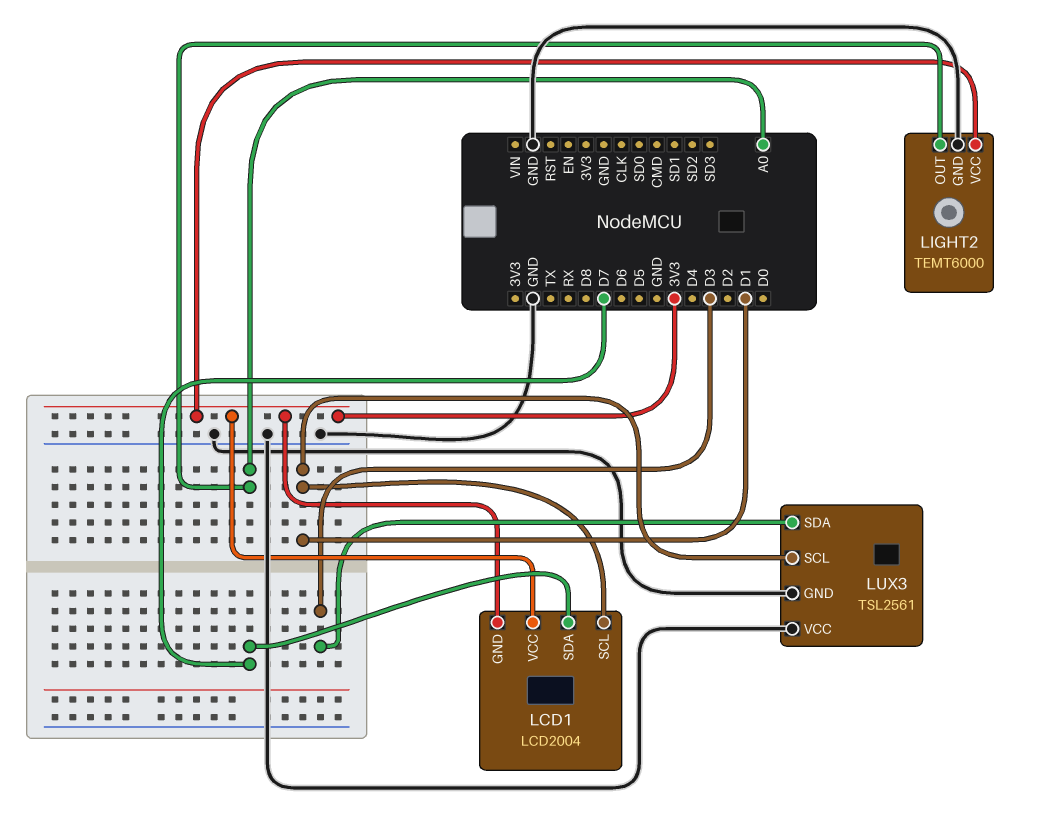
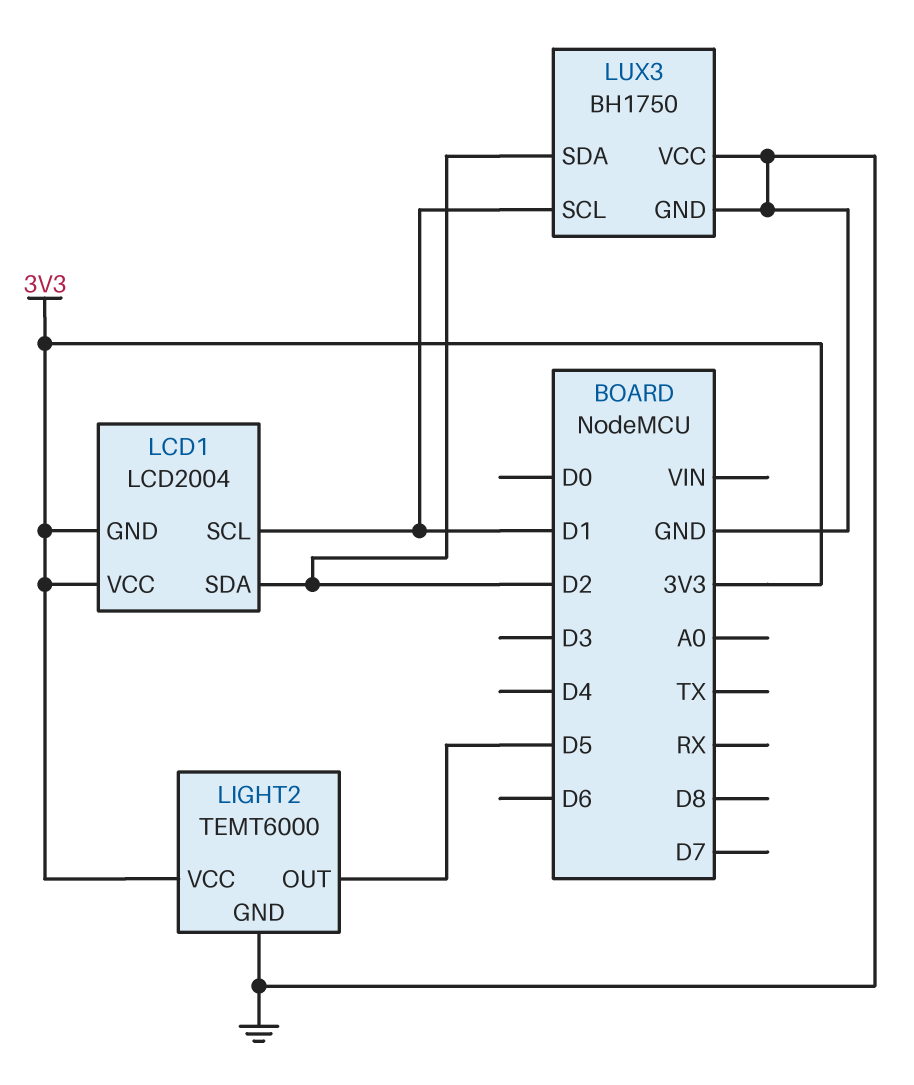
LCD1 pin SDA: D7 -> D2
LIGHT2 pin OUT: A0 -> D5
LUX3: TSL2561 -> BH1750
LUX3 pin SDA: D3 -> D2

